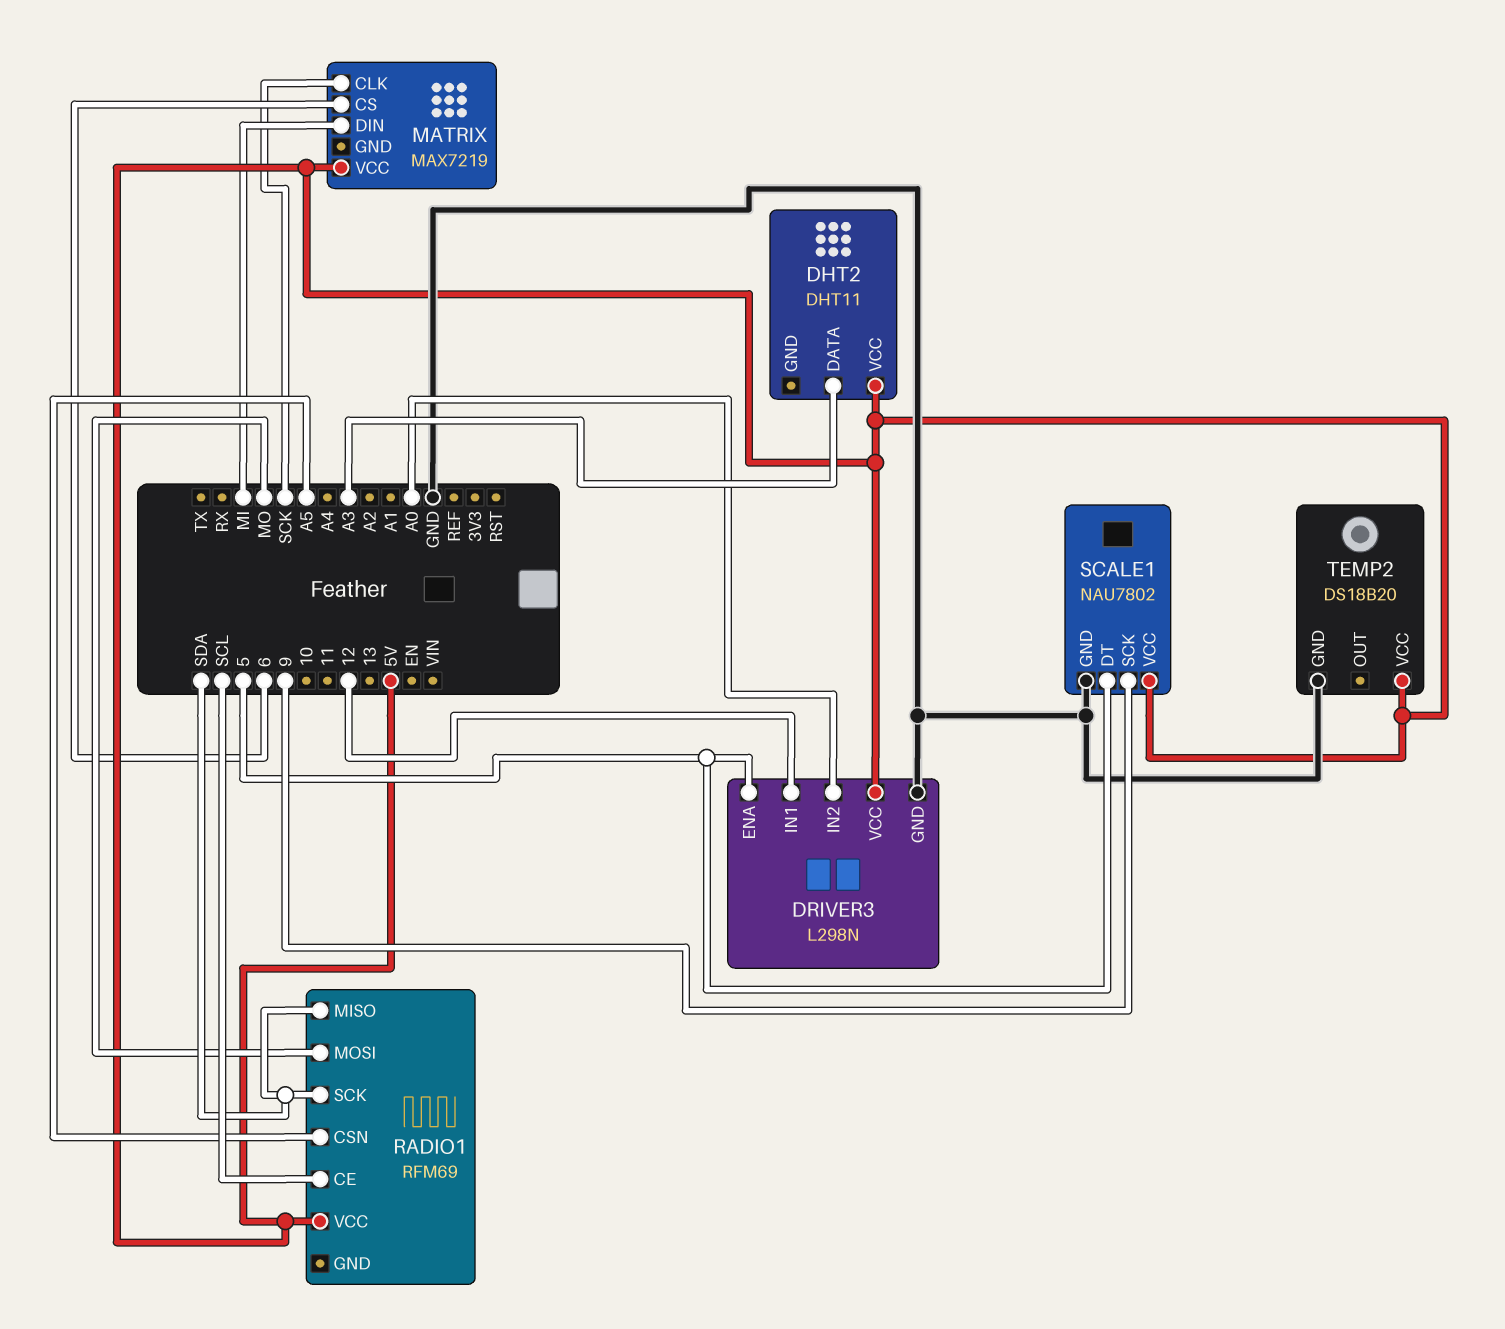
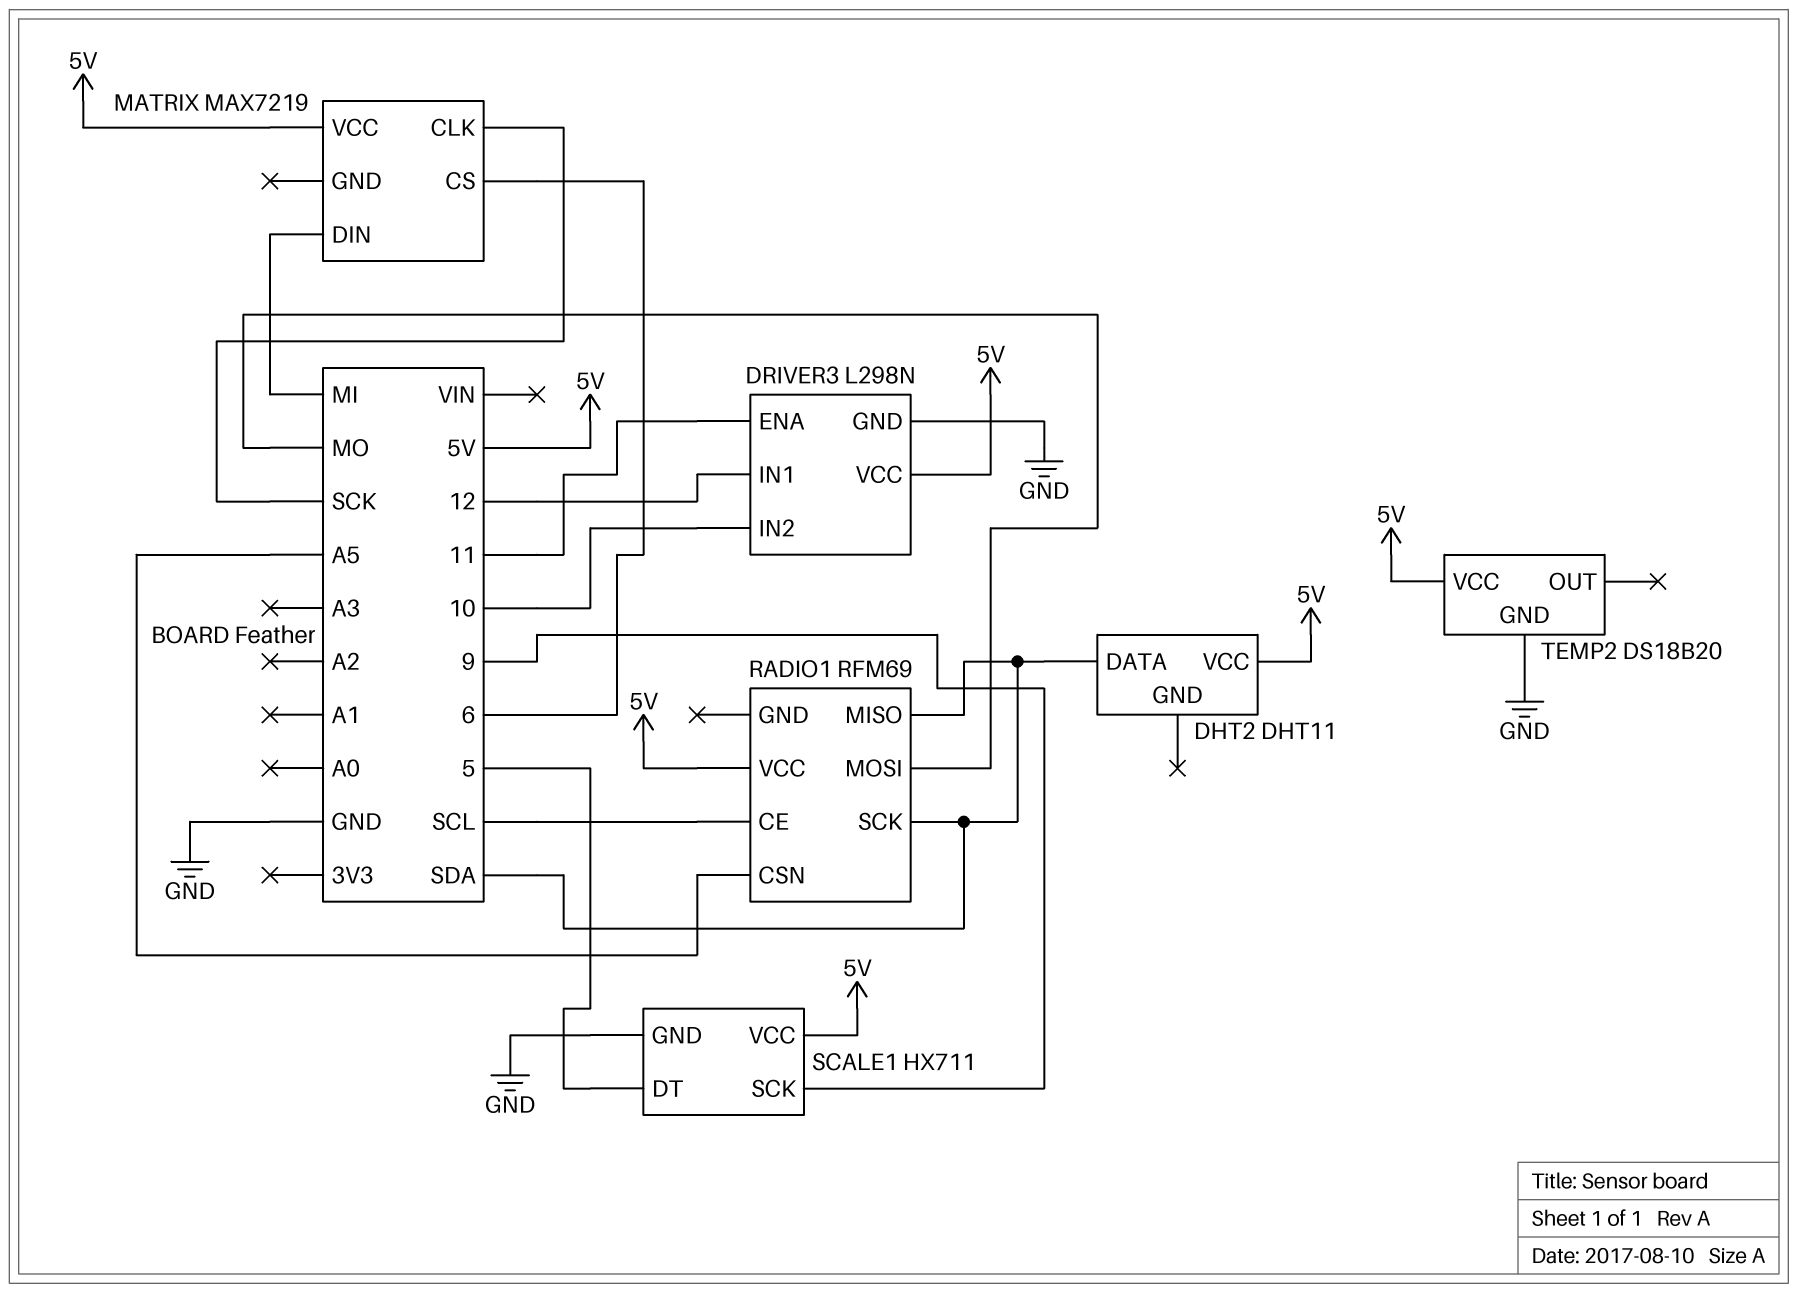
DHT2 pin DATA: A3 -> SDA
DRIVER3 pin ENA: 5 -> 11
DRIVER3 pin IN2: A0 -> 10
SCALE1: NAU7802 -> HX711

